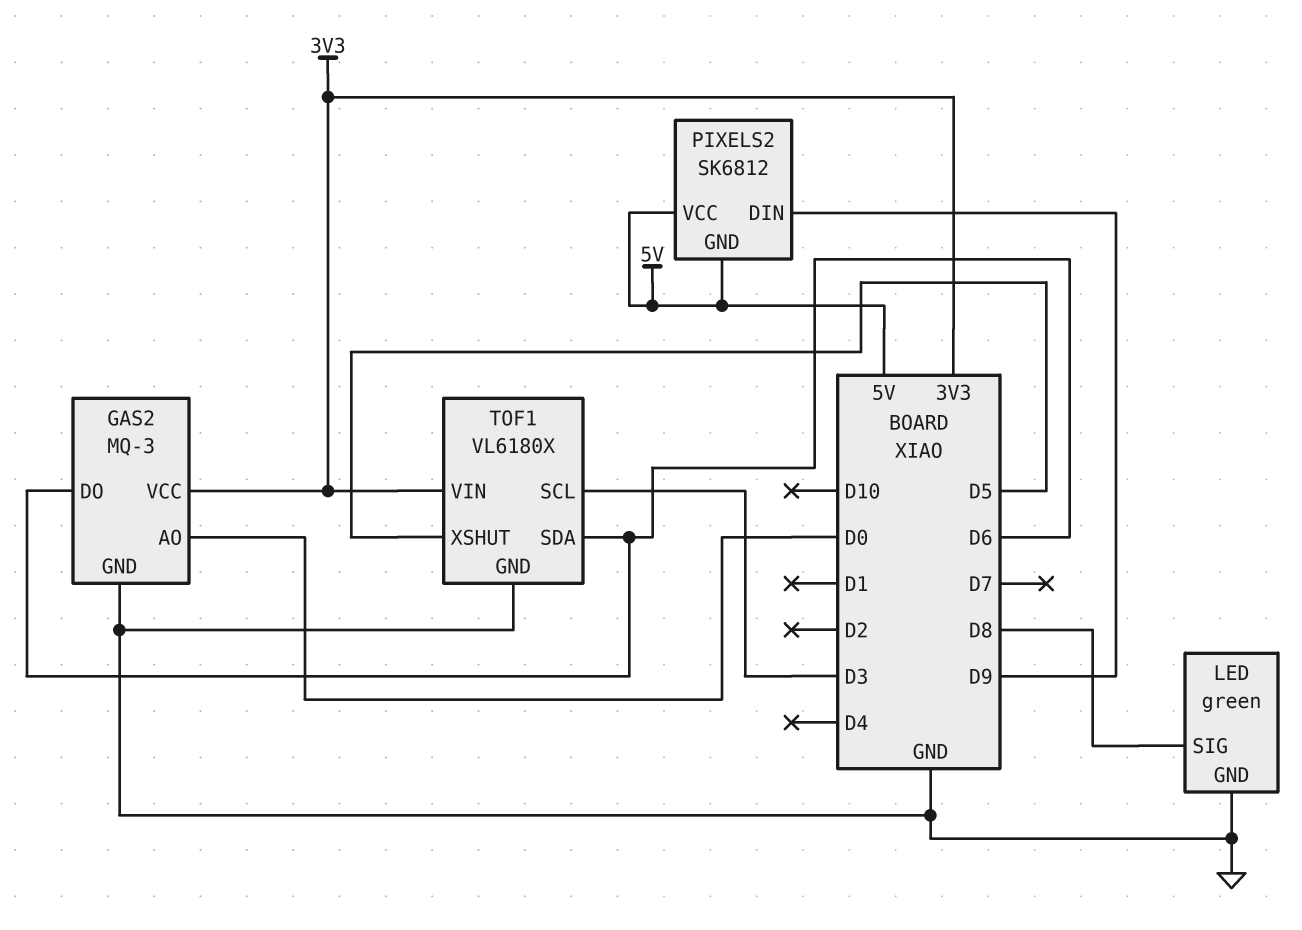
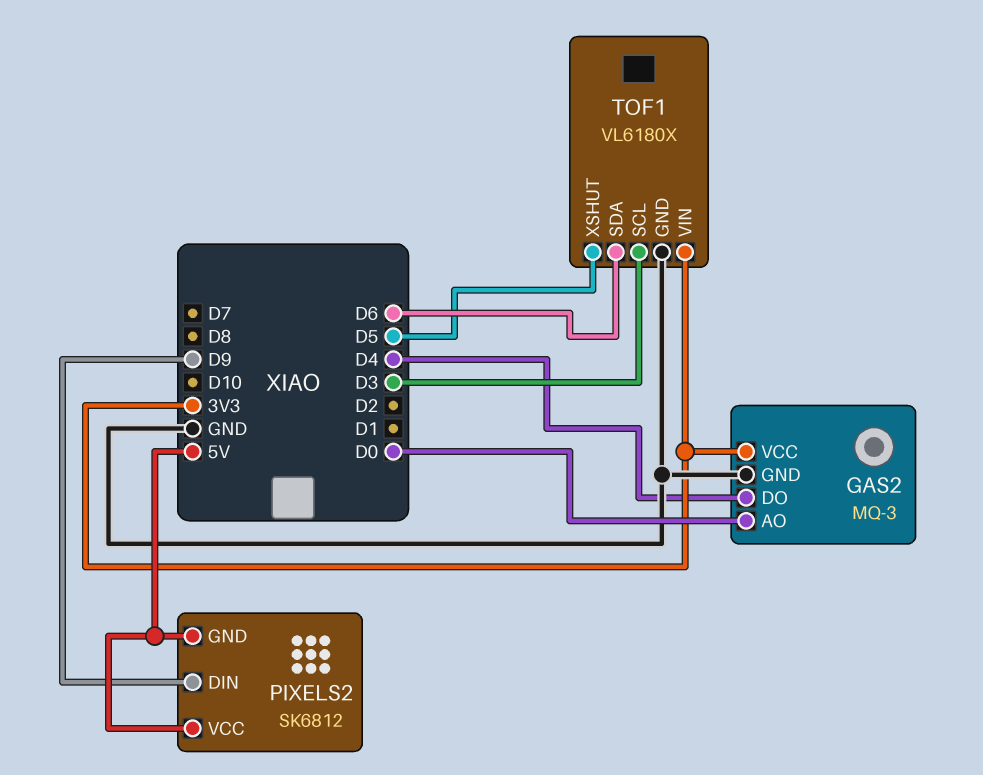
GAS2 pin DO: D6 -> D4
LED: green -> none
LED pin GND: GND -> none
LED pin SIG: D8 -> none

